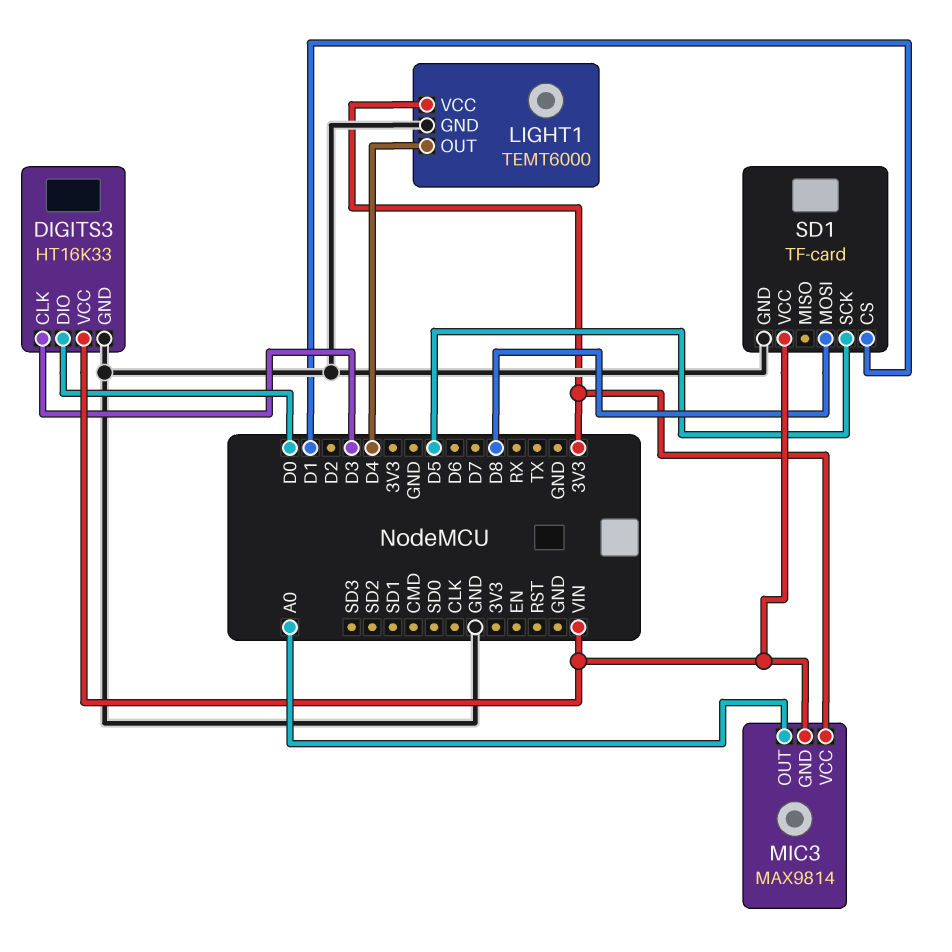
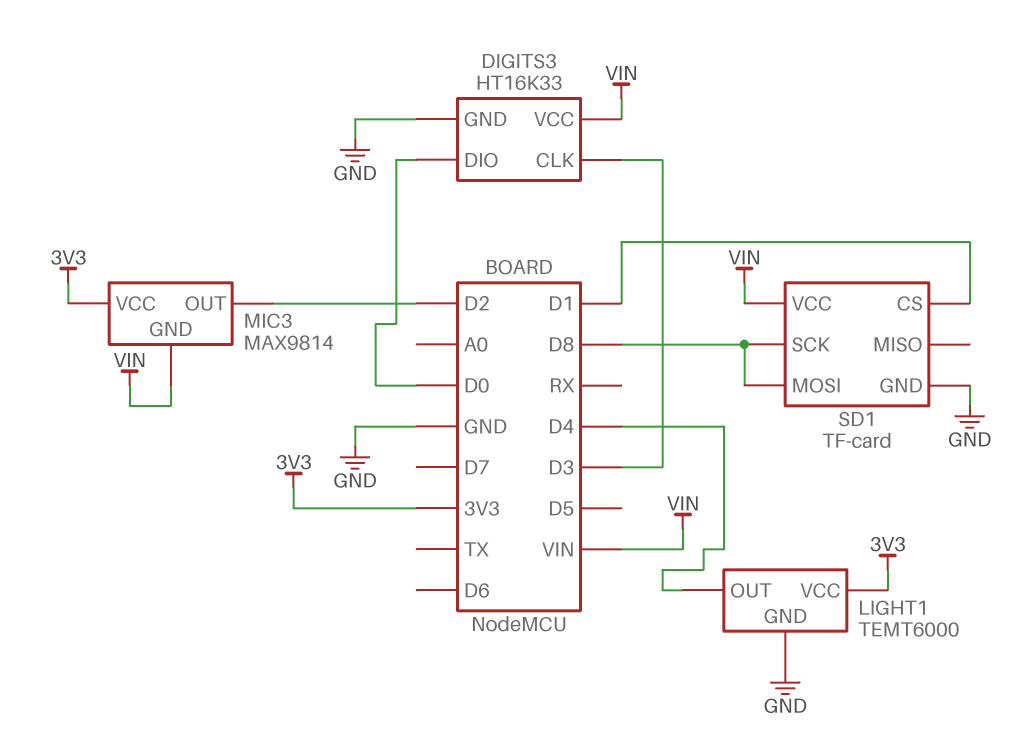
MIC3 pin OUT: A0 -> D2
SD1 pin SCK: D5 -> D8

